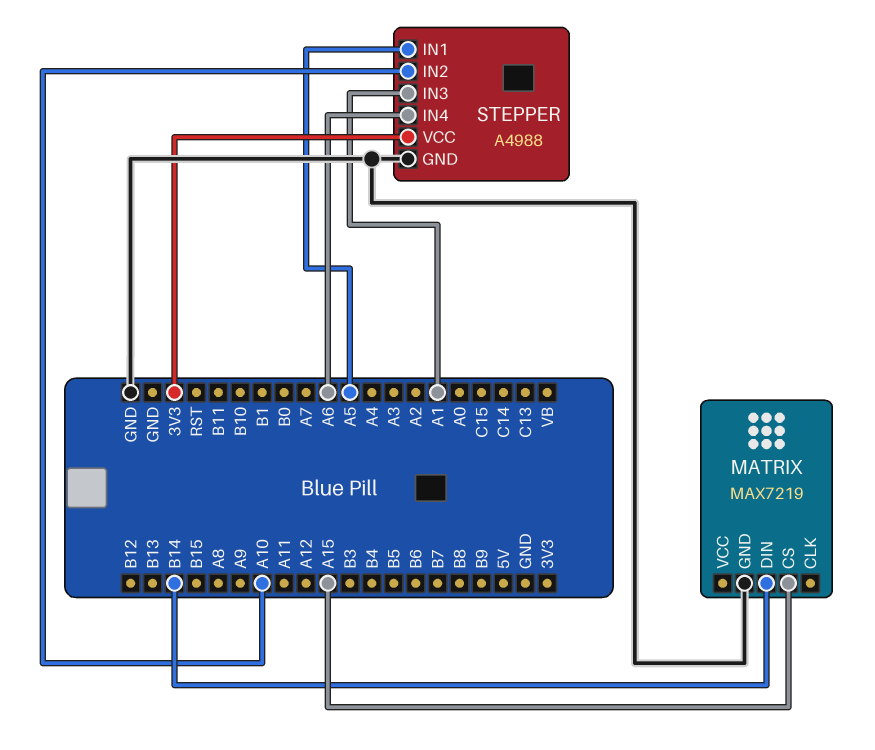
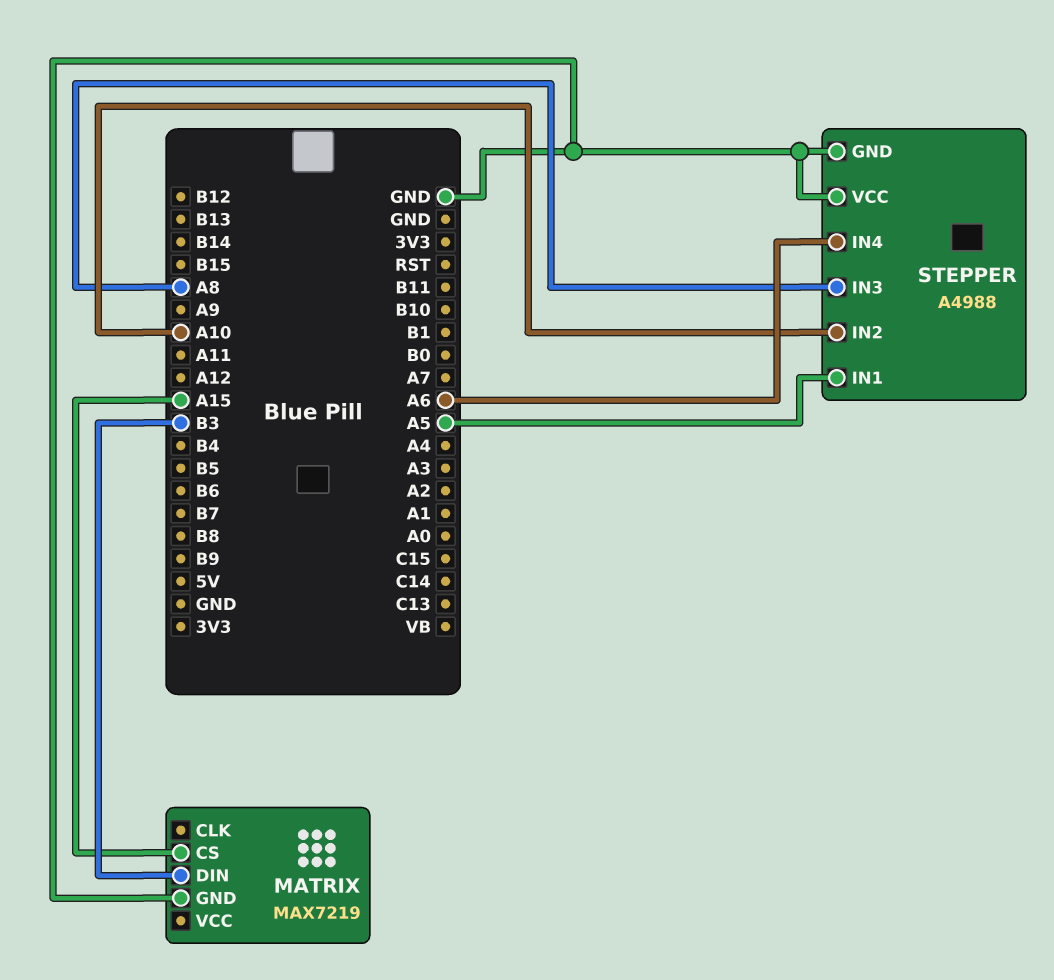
MATRIX pin DIN: B14 -> B3
STEPPER pin IN3: A1 -> A8
STEPPER pin VCC: 3V3 -> GND

